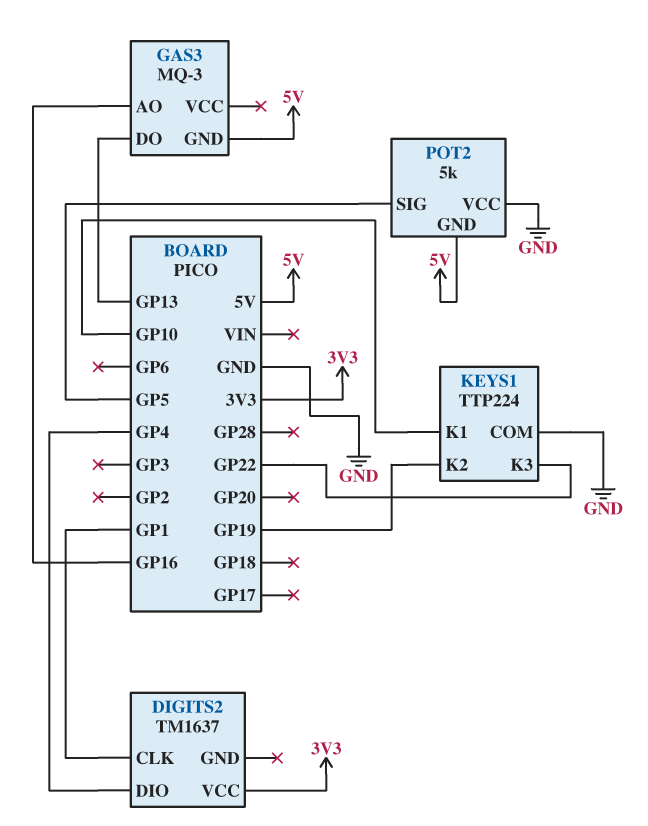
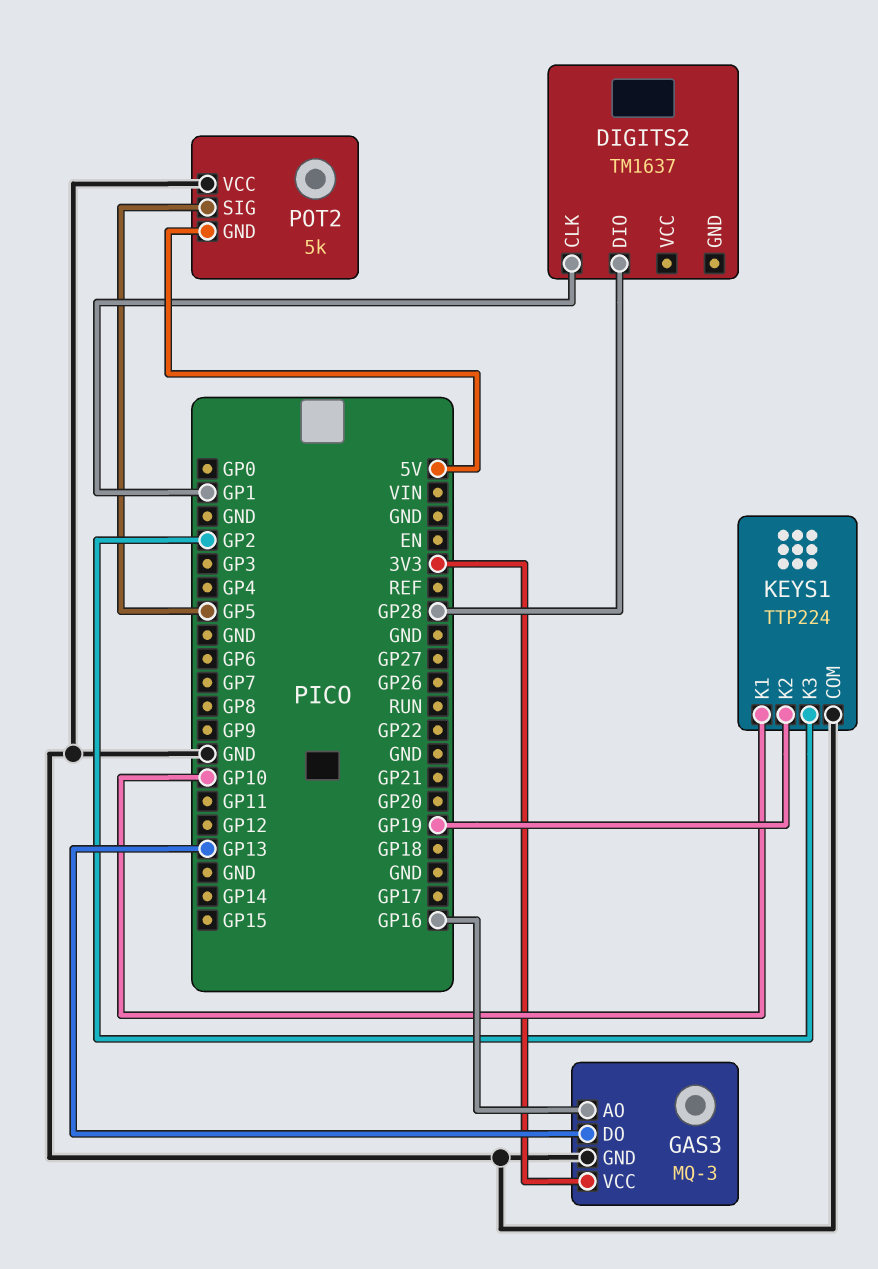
DIGITS2 pin DIO: GP4 -> GP28
DIGITS2 pin VCC: 3V3 -> none
GAS3 pin GND: 5V -> GND
GAS3 pin VCC: none -> 3V3
KEYS1 pin K3: GP22 -> GP2

